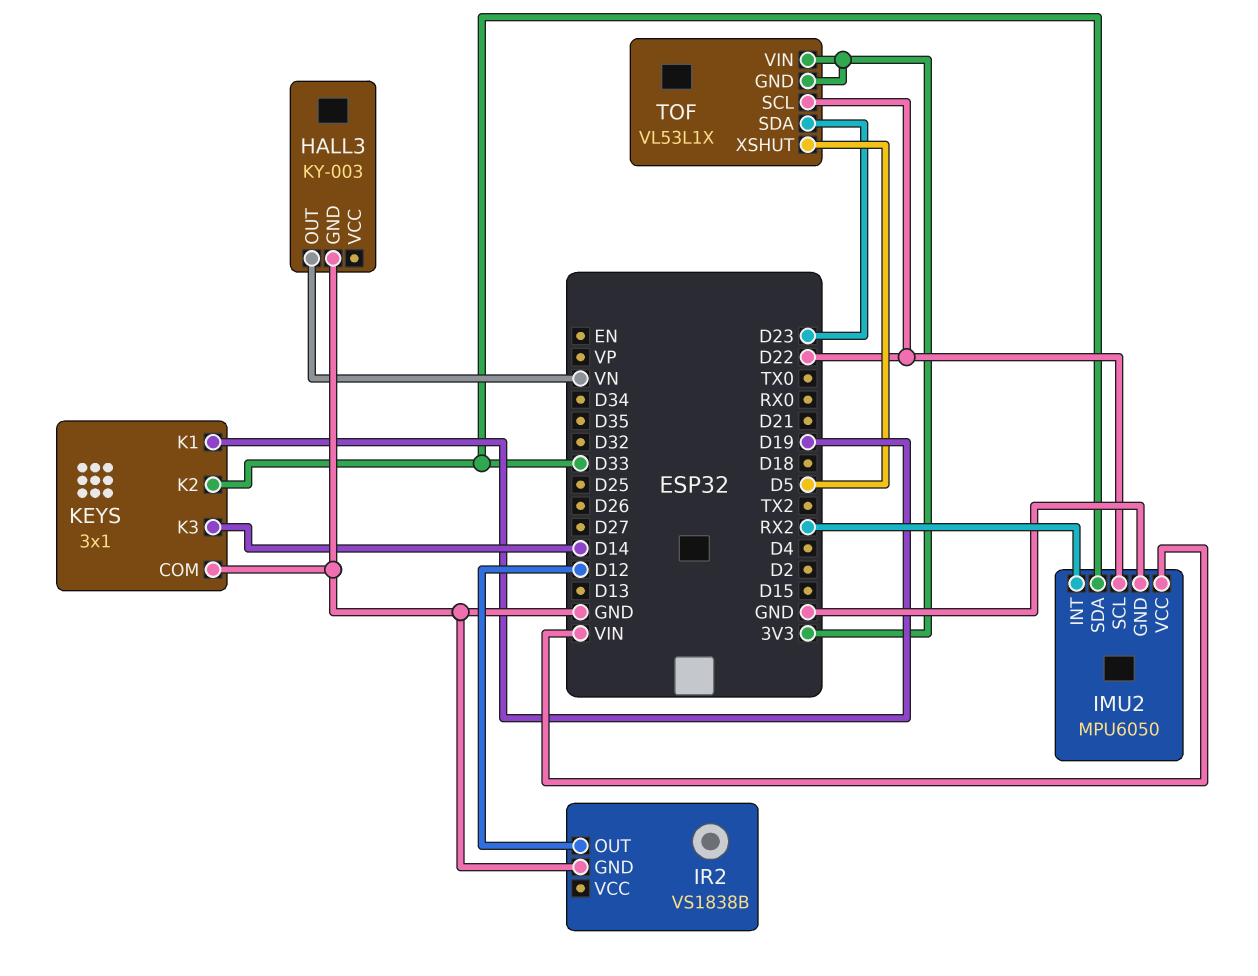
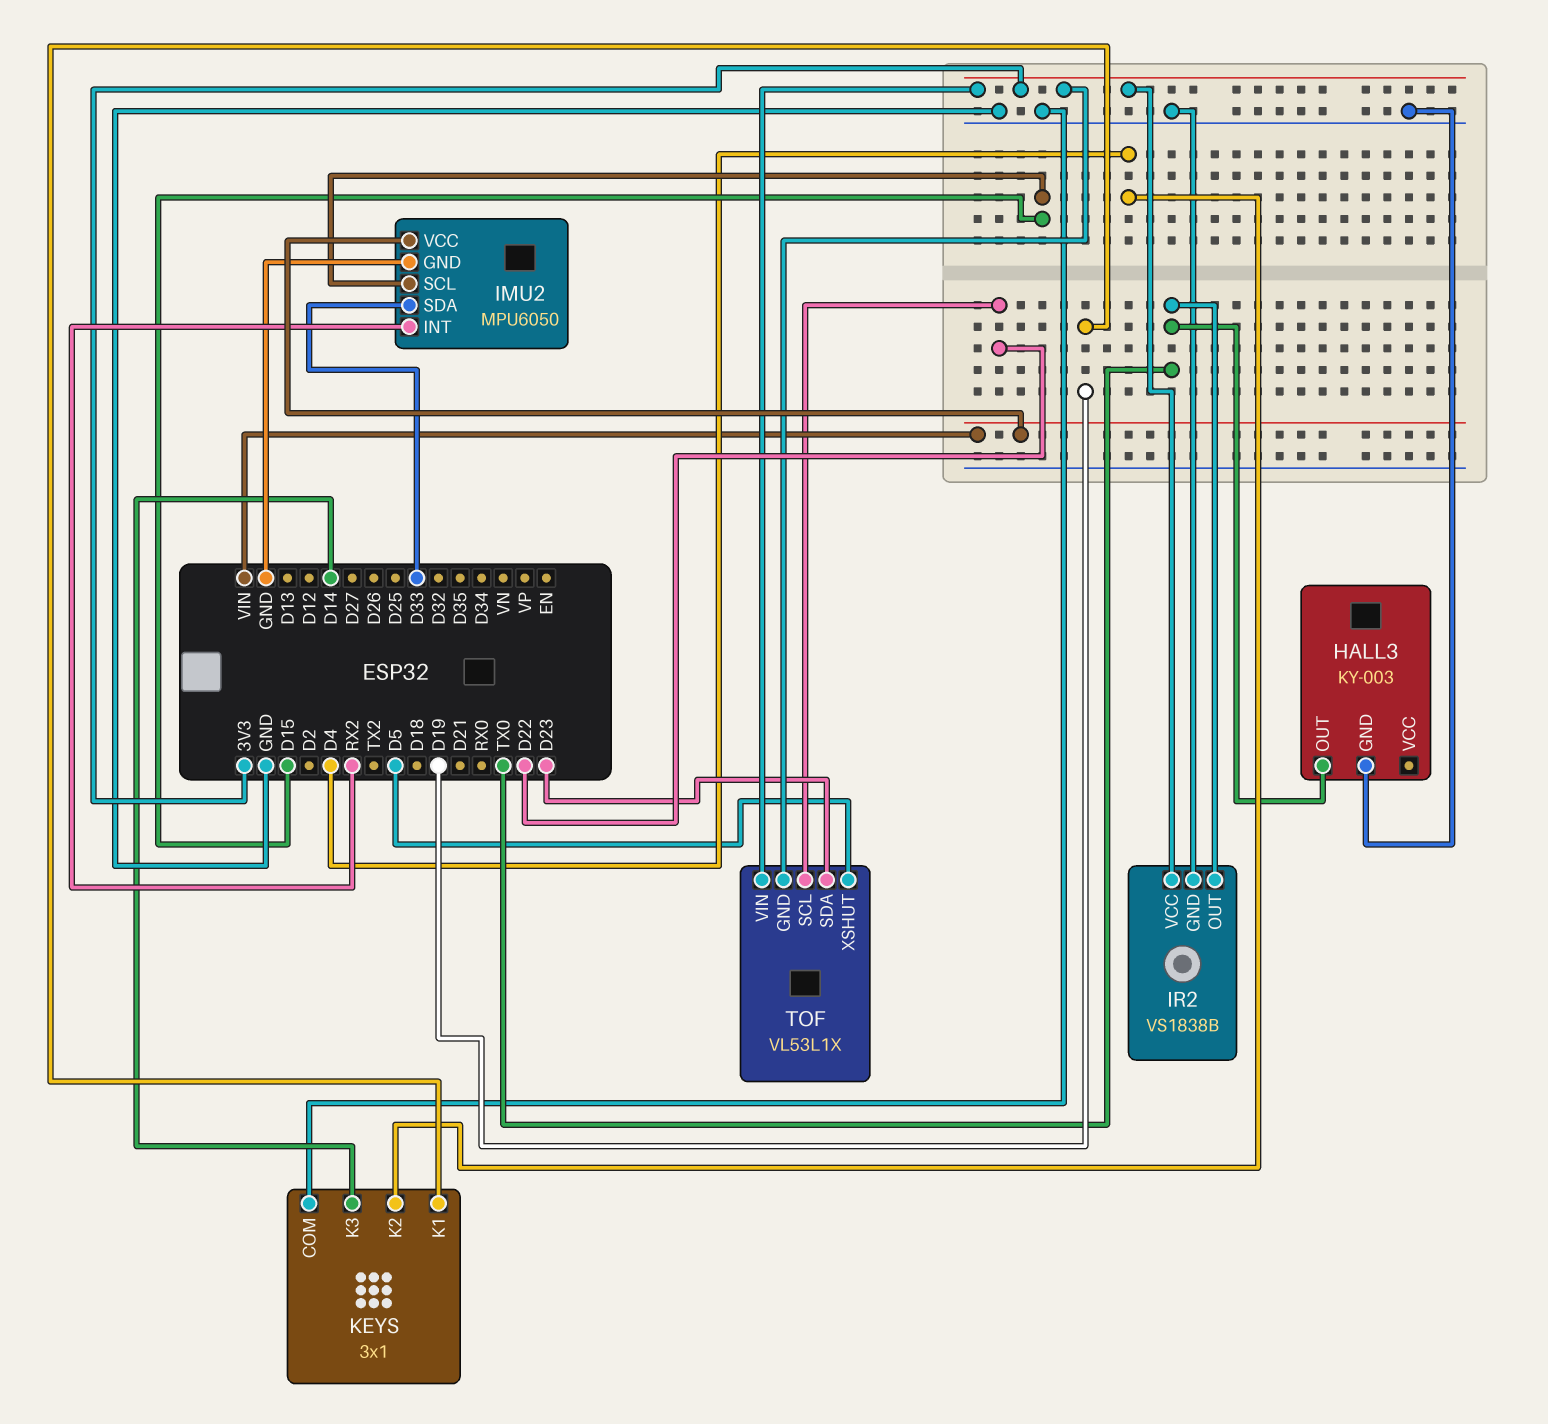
HALL3 pin OUT: VN -> TX0
IMU2 pin SCL: D22 -> D15
IR2 pin OUT: D12 -> TX0
IR2 pin VCC: none -> 3V3
KEYS pin K2: D33 -> D4

